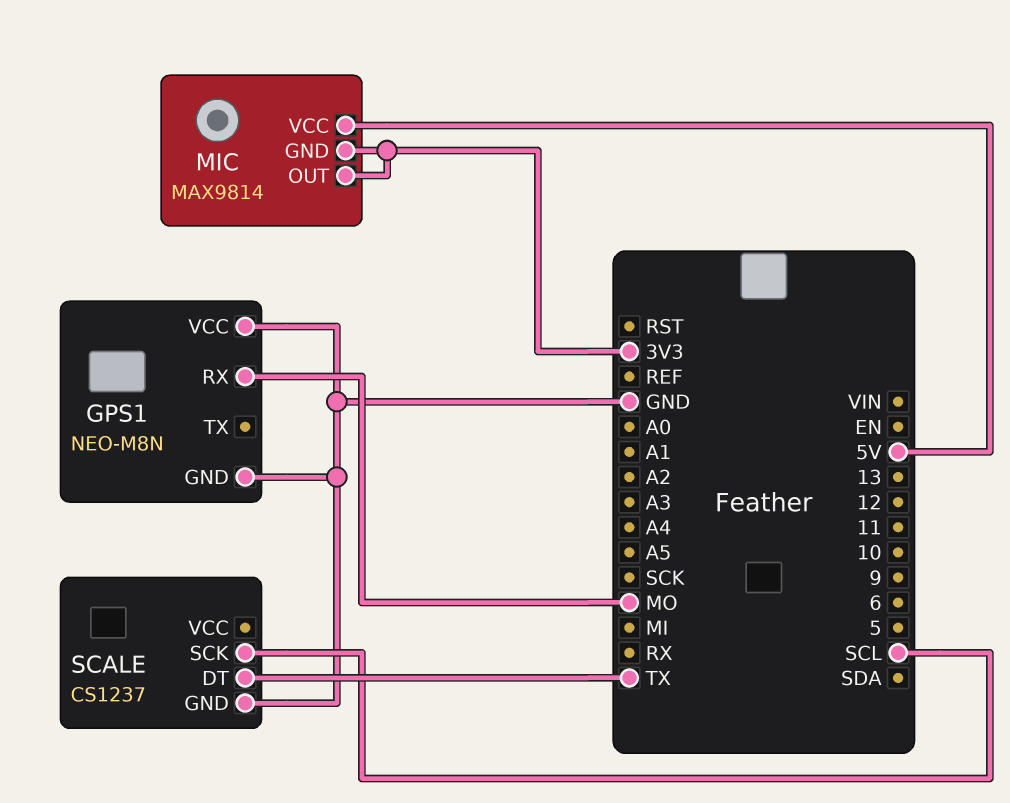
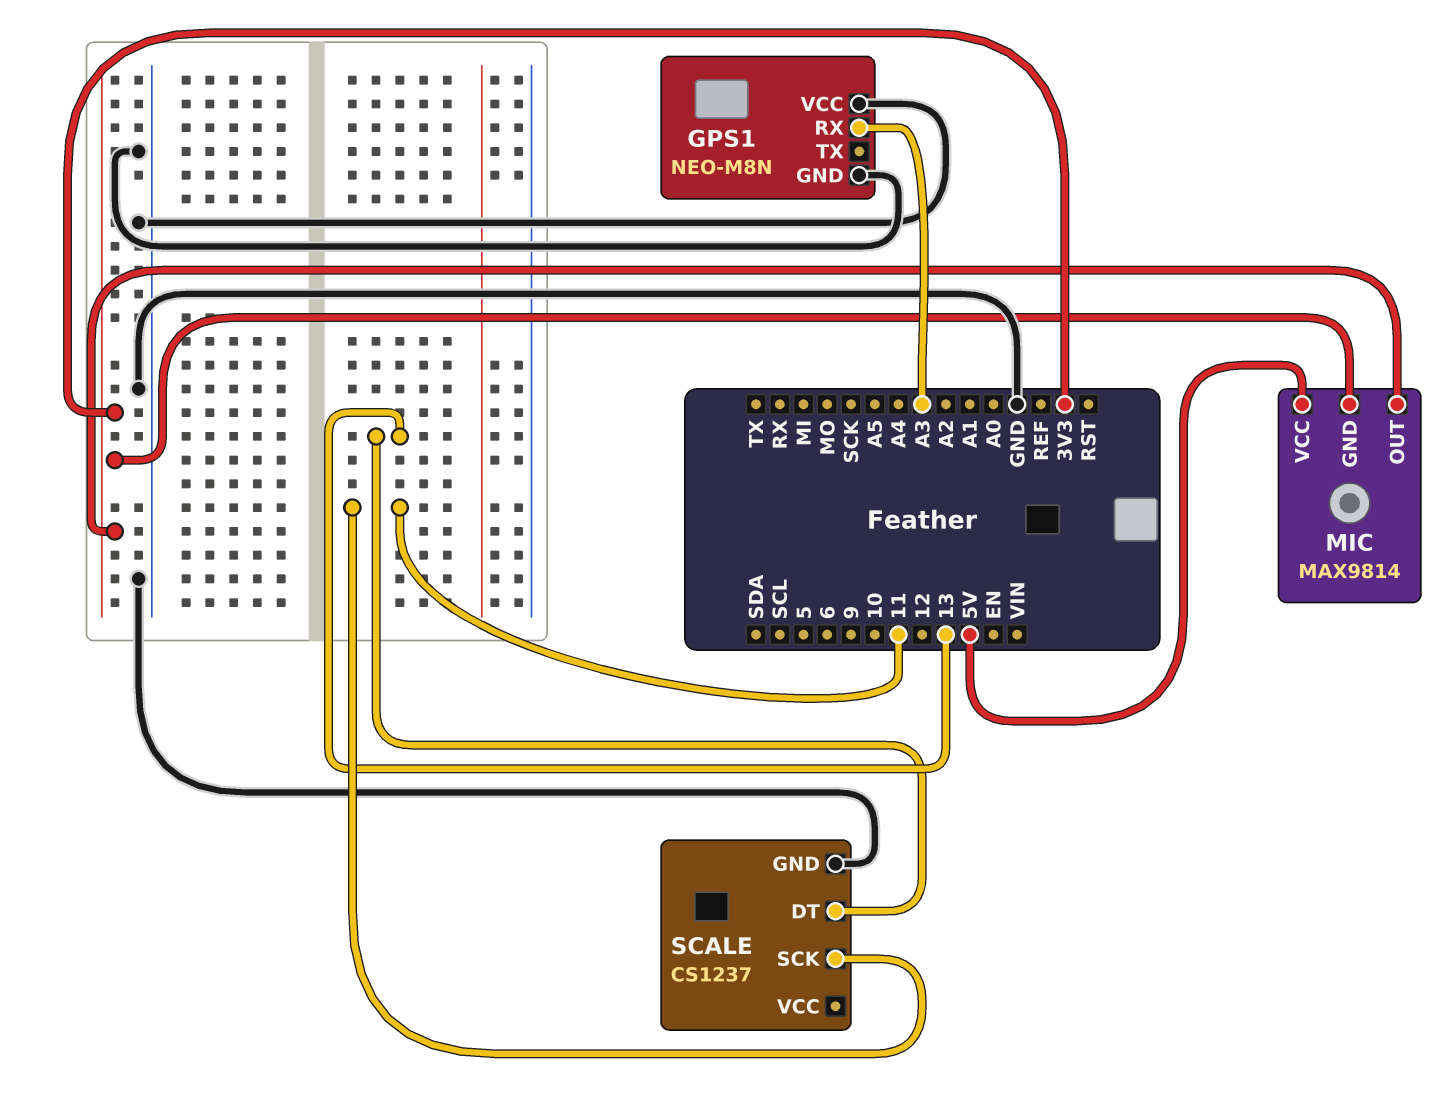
GPS1 pin RX: MO -> A3
SCALE pin DT: TX -> 13
SCALE pin SCK: SCL -> 11

